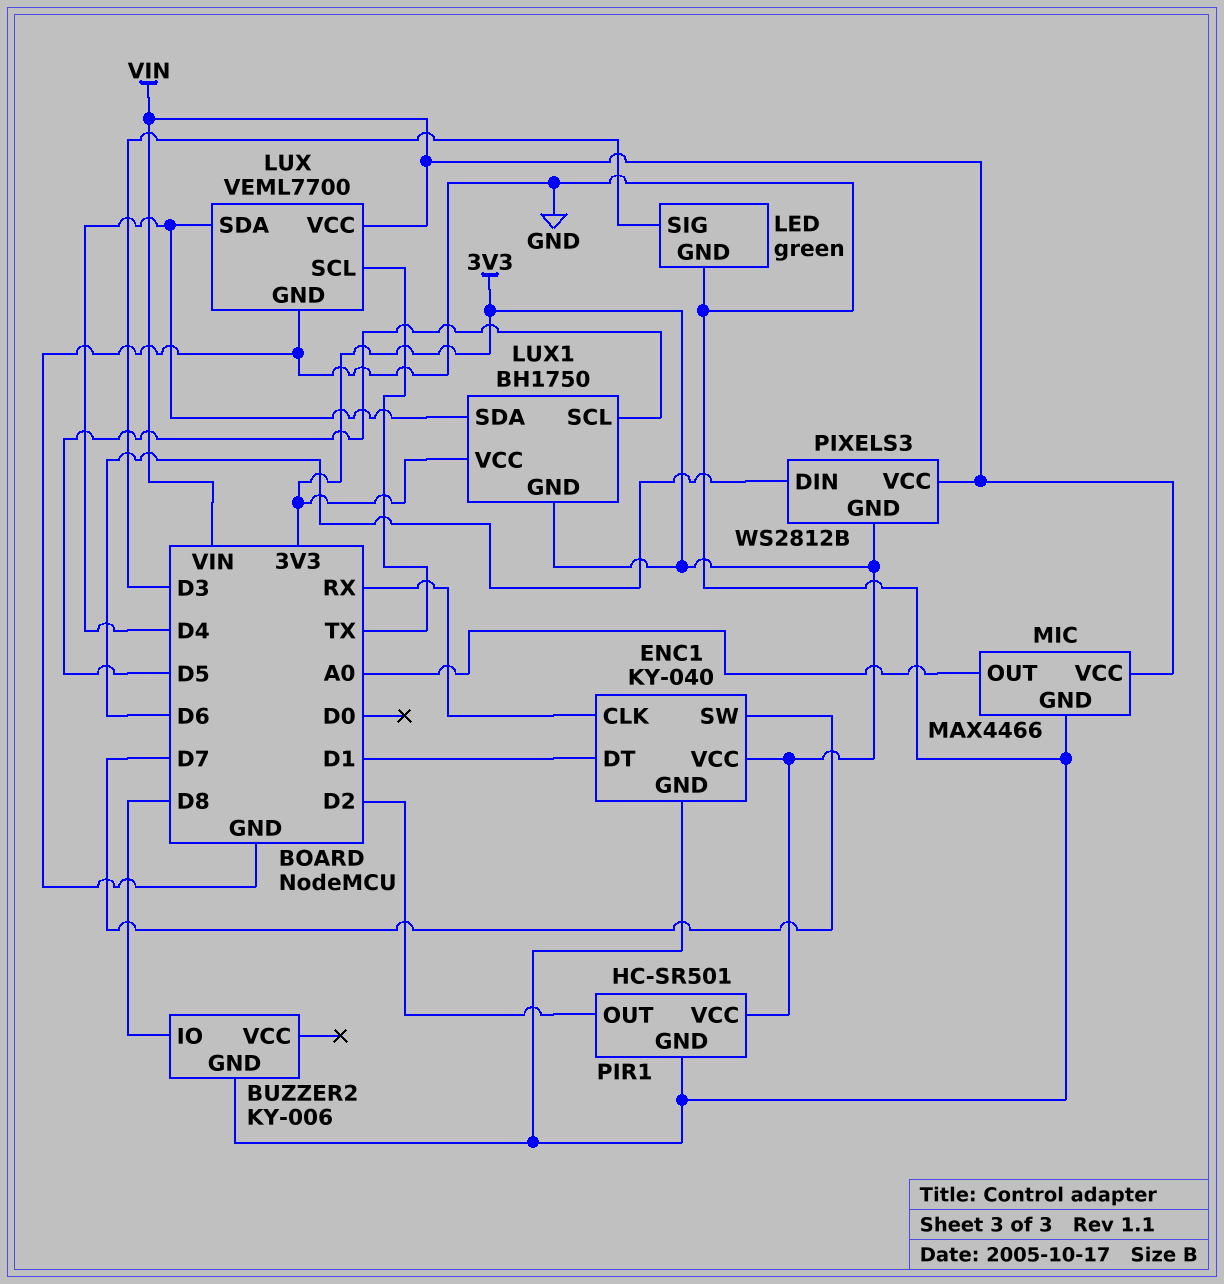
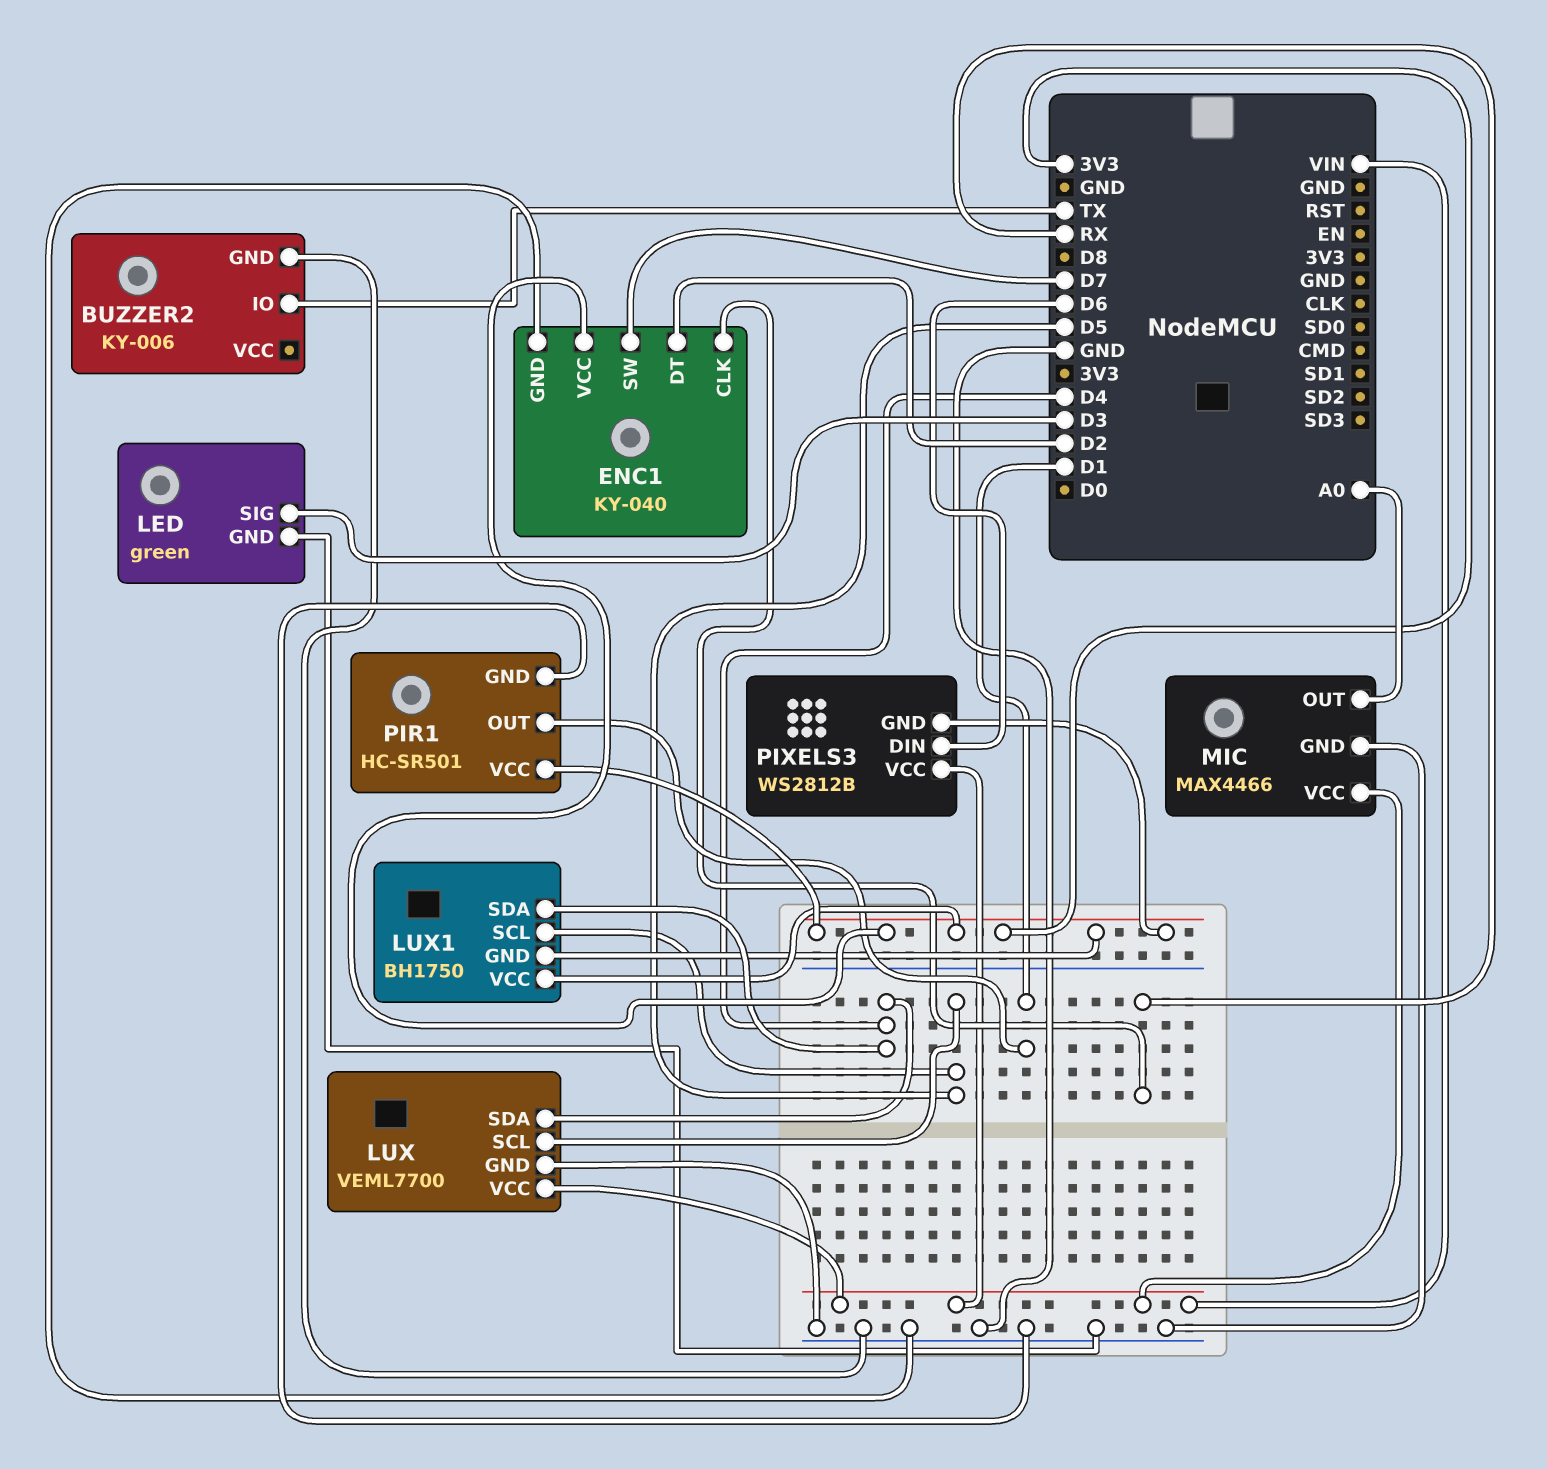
BUZZER2 pin IO: D8 -> TX
ENC1 pin DT: D1 -> D2
LUX pin SCL: TX -> D5
PIR1 pin OUT: D2 -> D1

